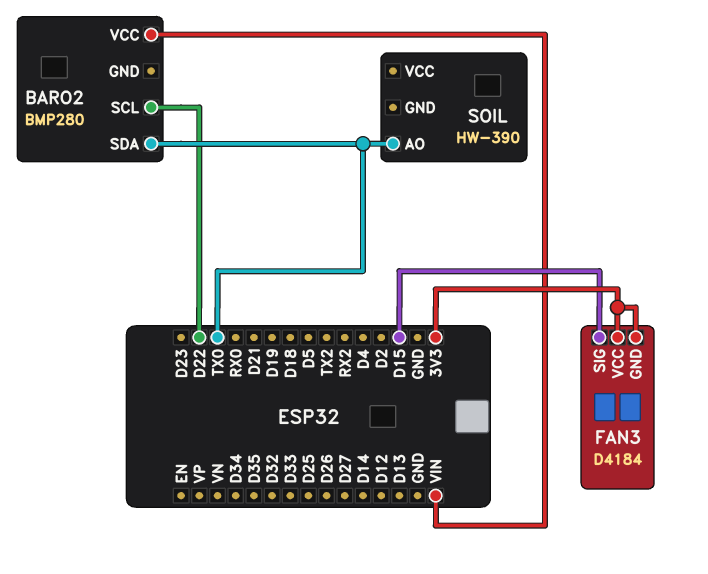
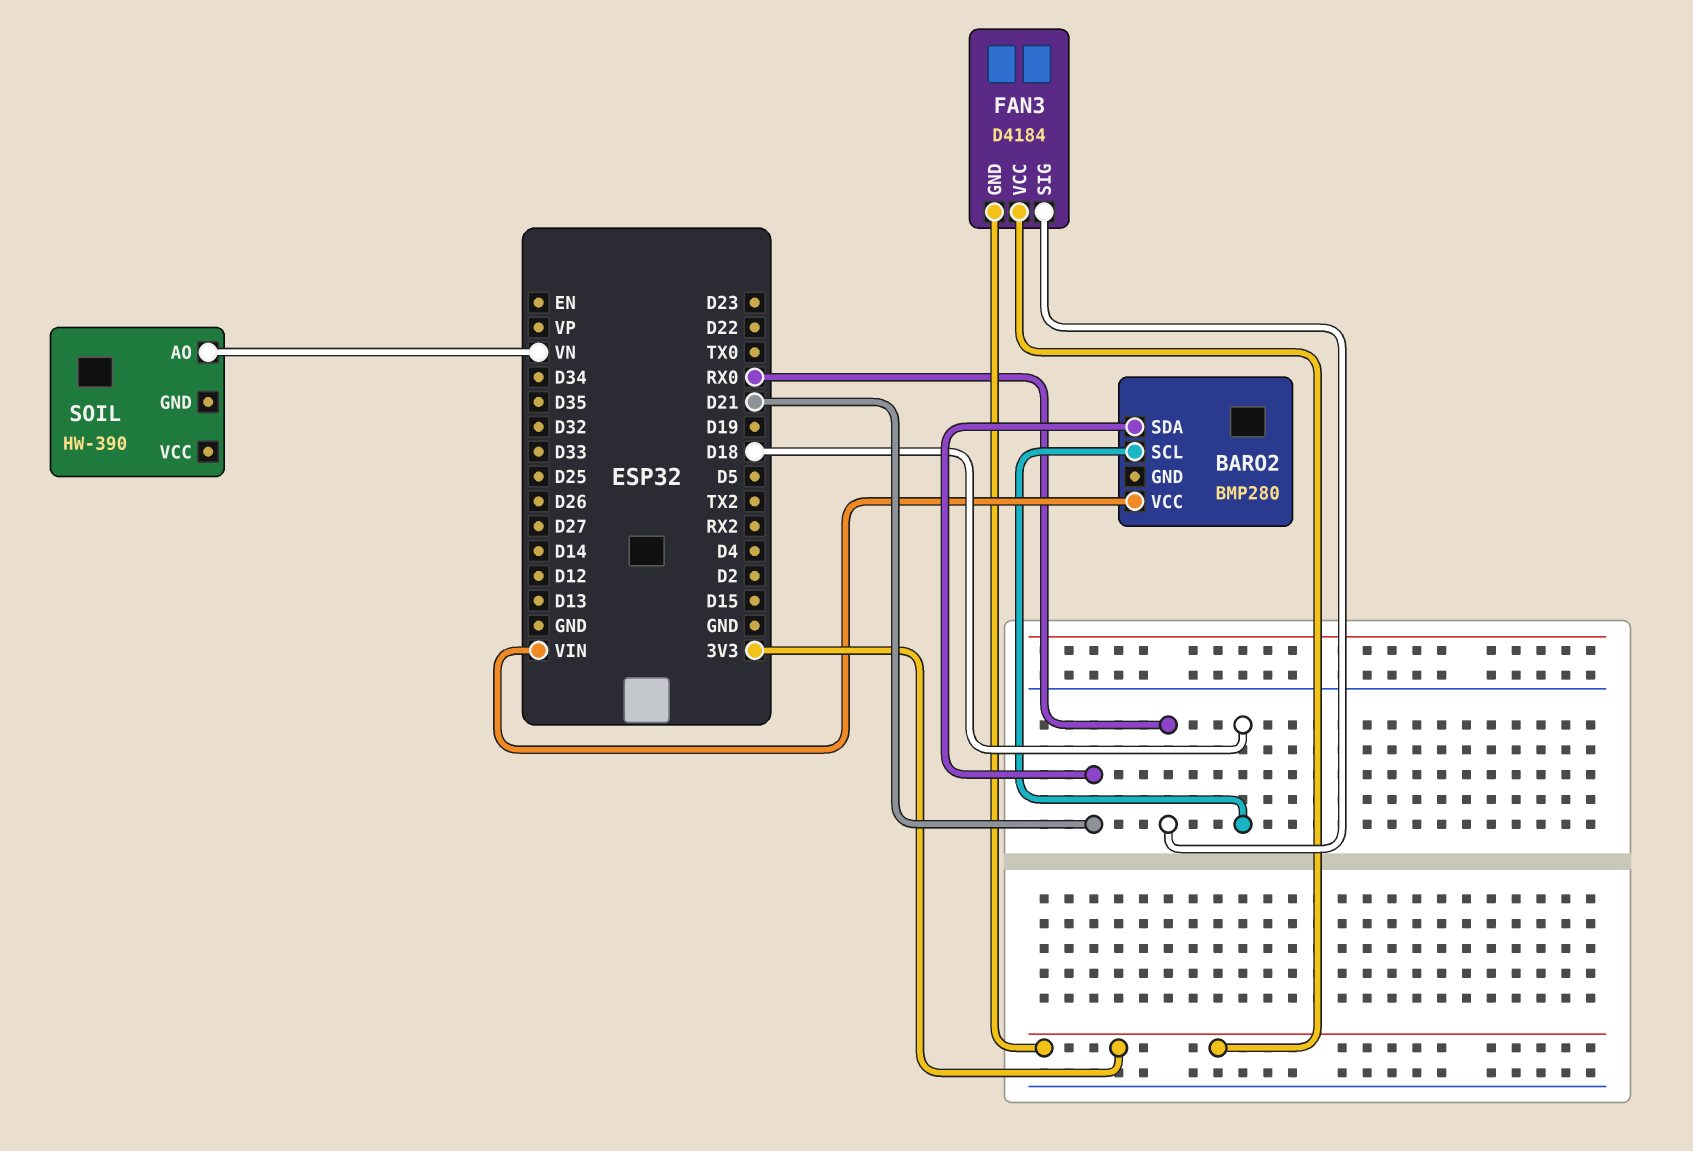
BARO2 pin SCL: D22 -> D18
BARO2 pin SDA: TX0 -> D21
FAN3 pin SIG: D15 -> RX0
SOIL pin AO: TX0 -> VN

